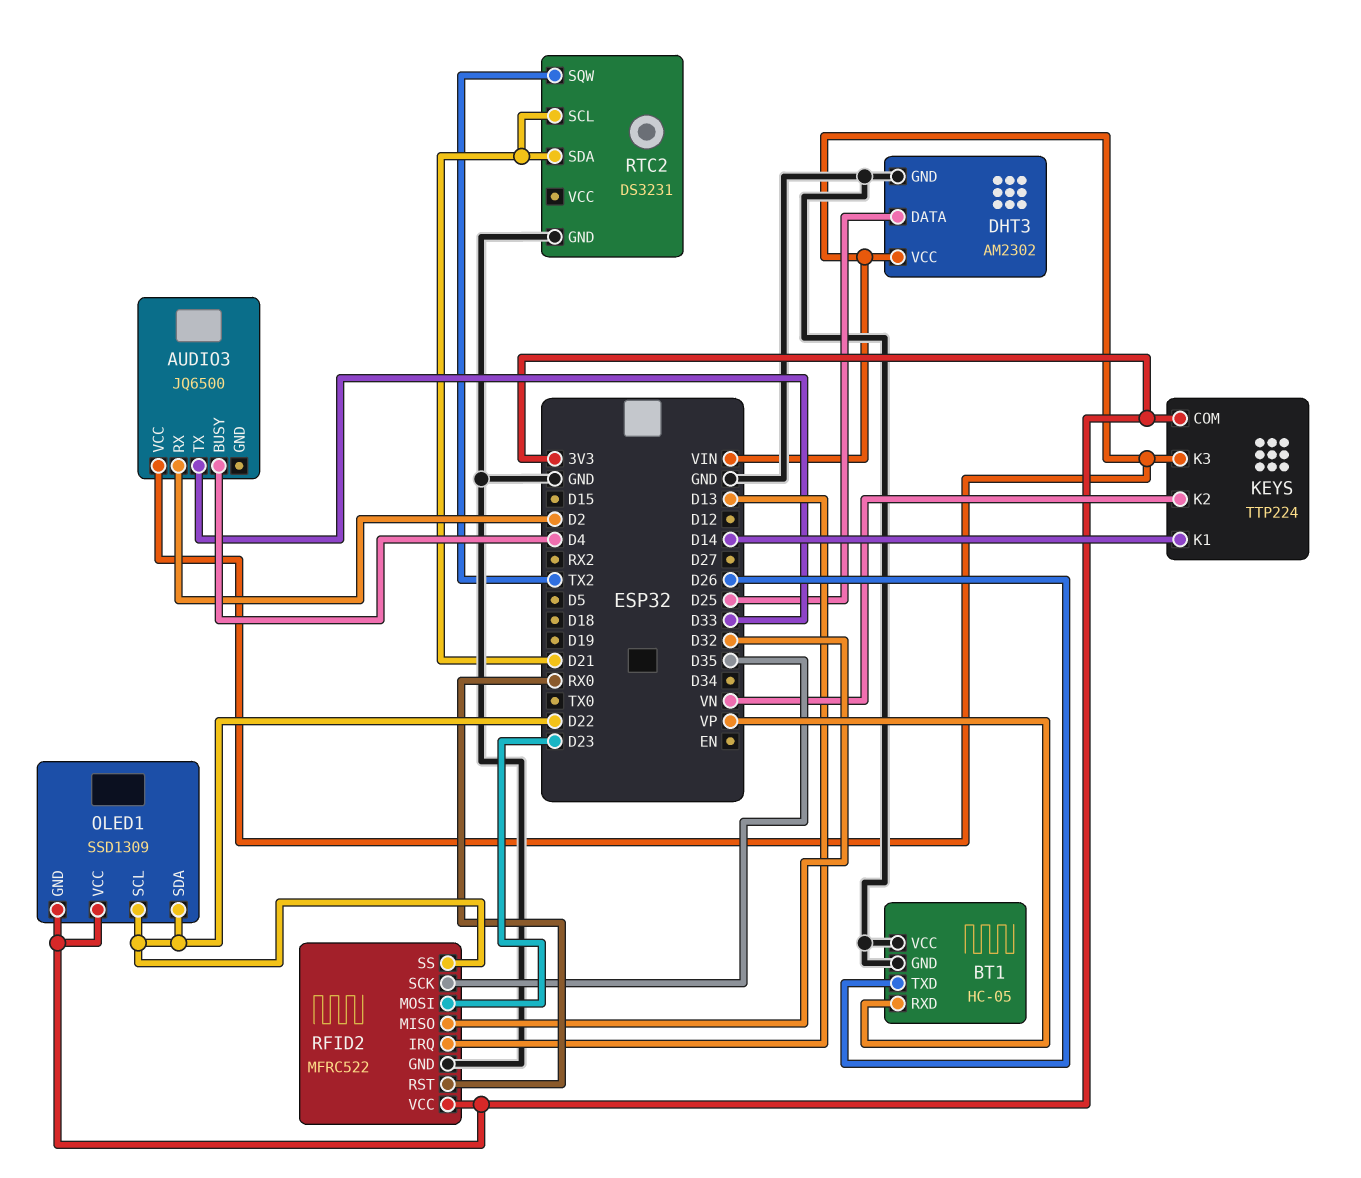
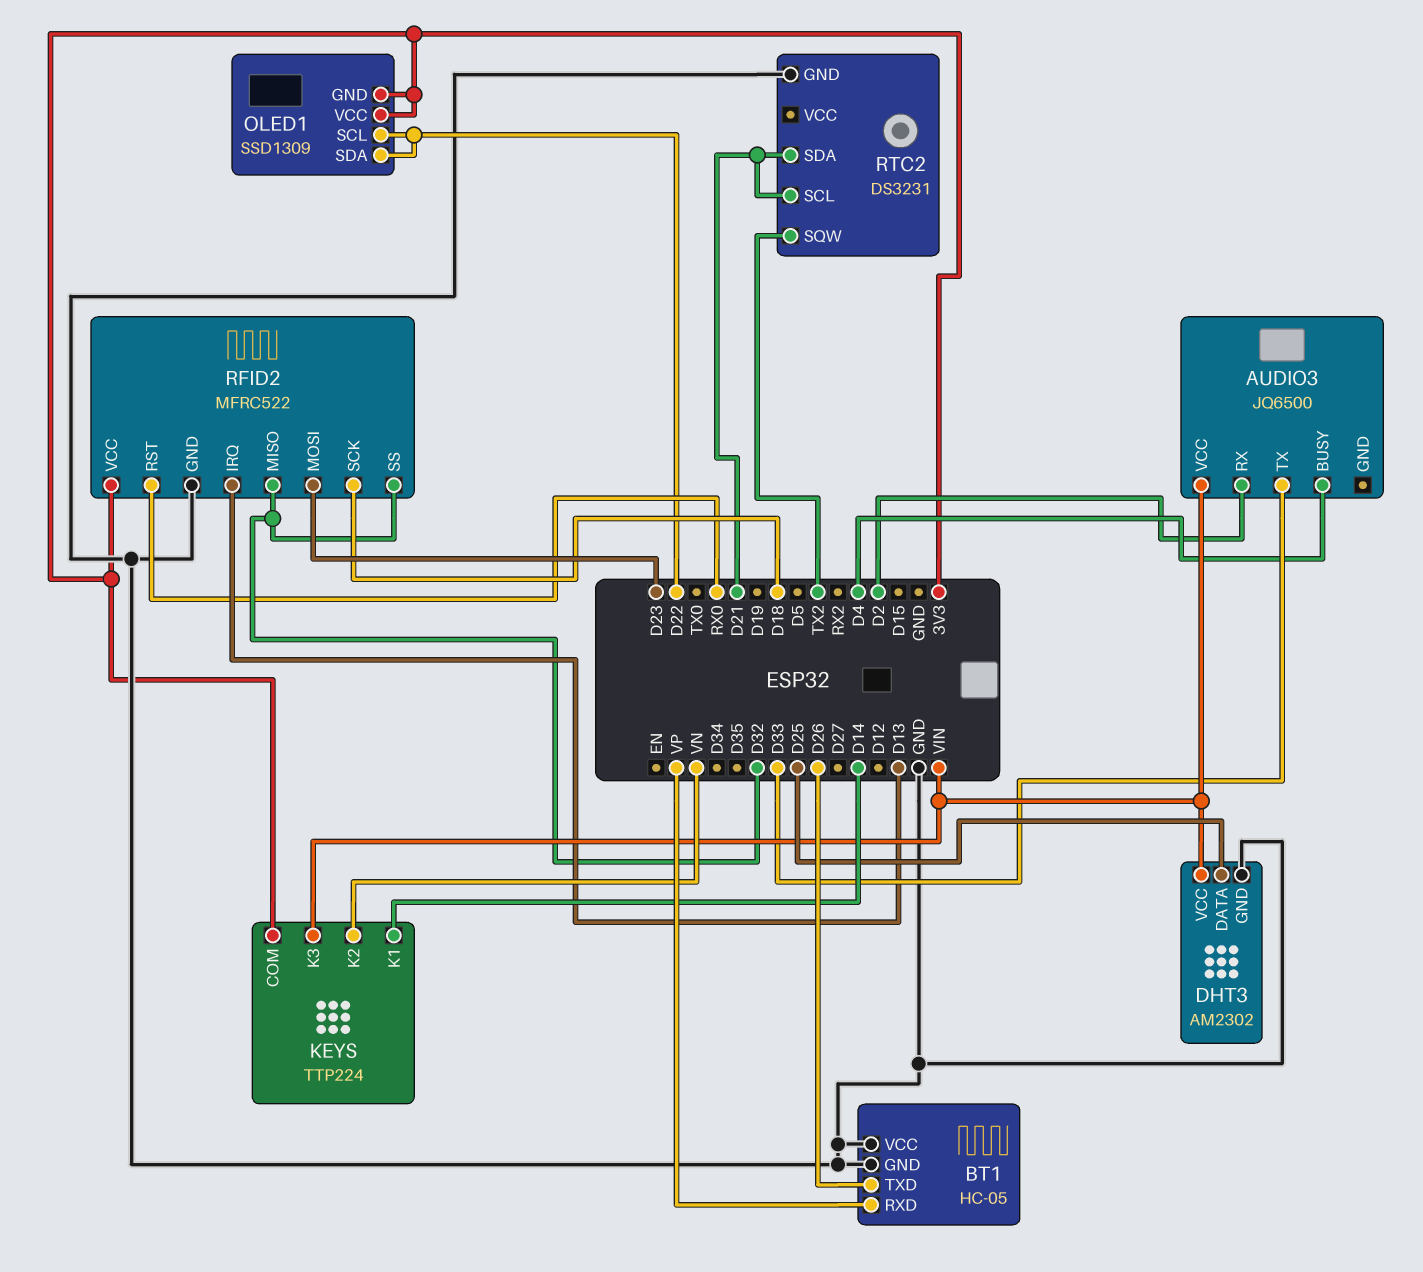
RFID2 pin SCK: D35 -> D18
RFID2 pin SS: D22 -> D32

